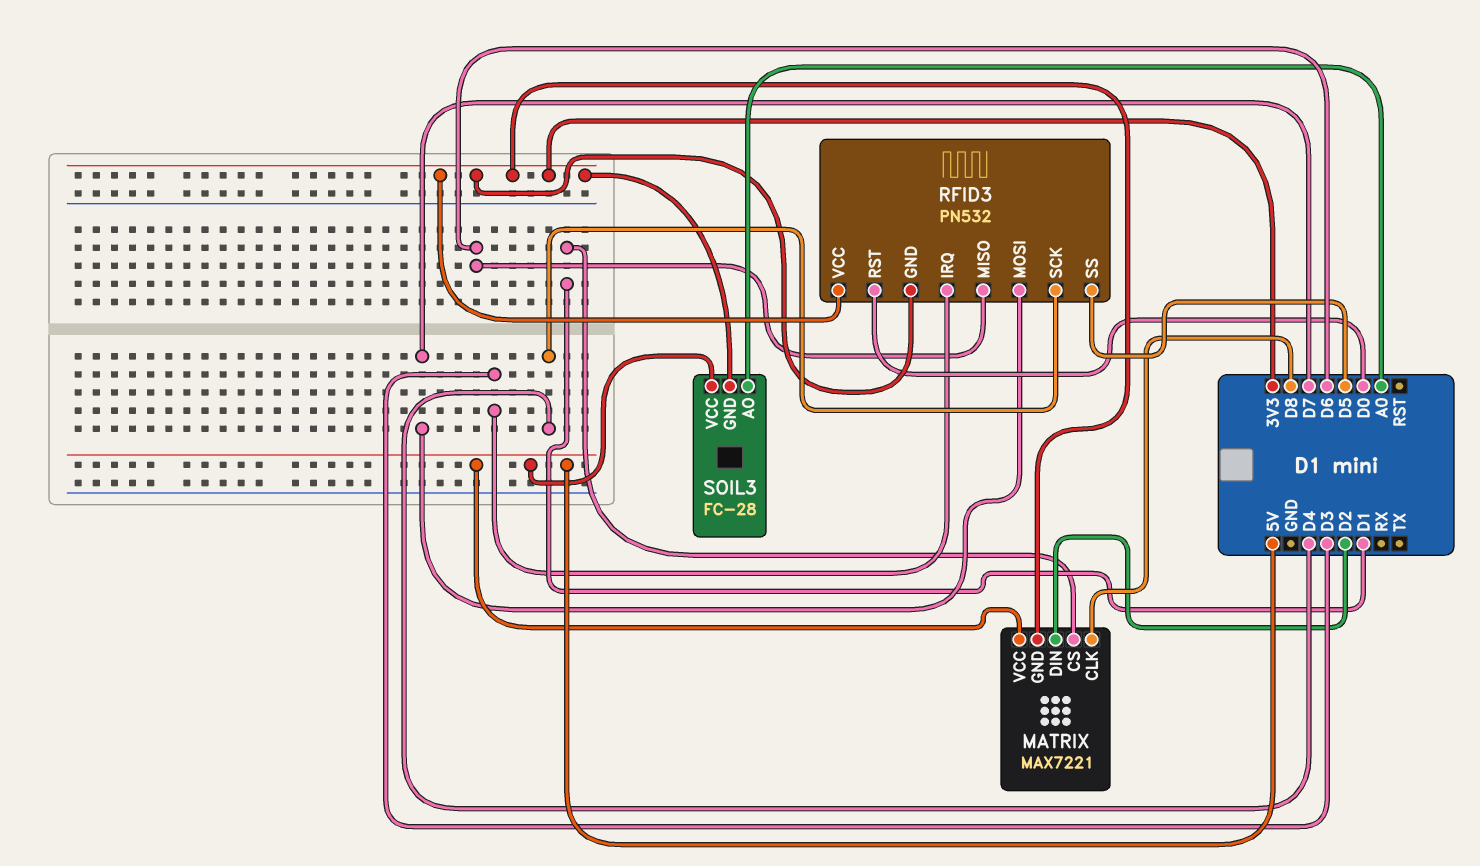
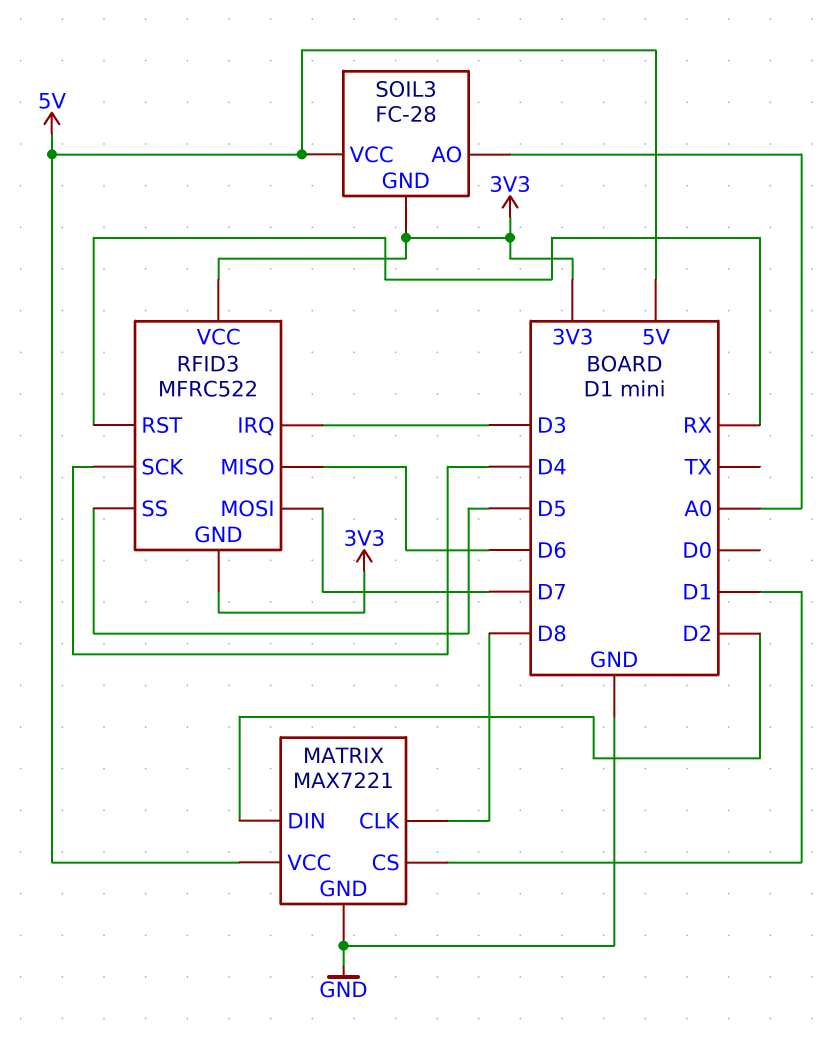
MATRIX pin GND: 3V3 -> GND
RFID3: PN532 -> MFRC522
RFID3 pin RST: D0 -> RX

